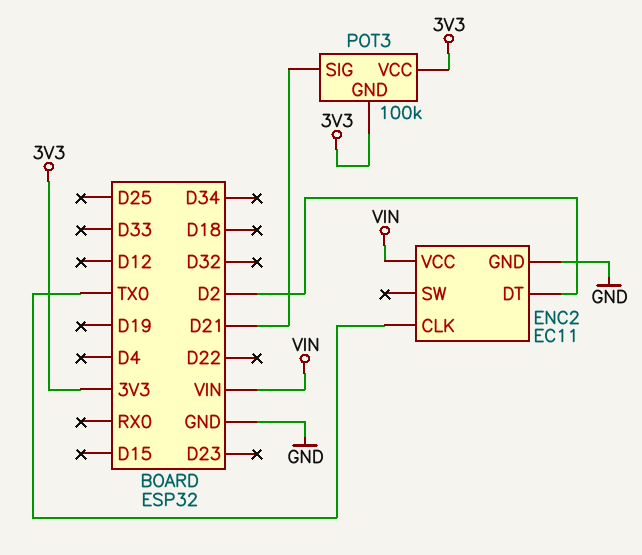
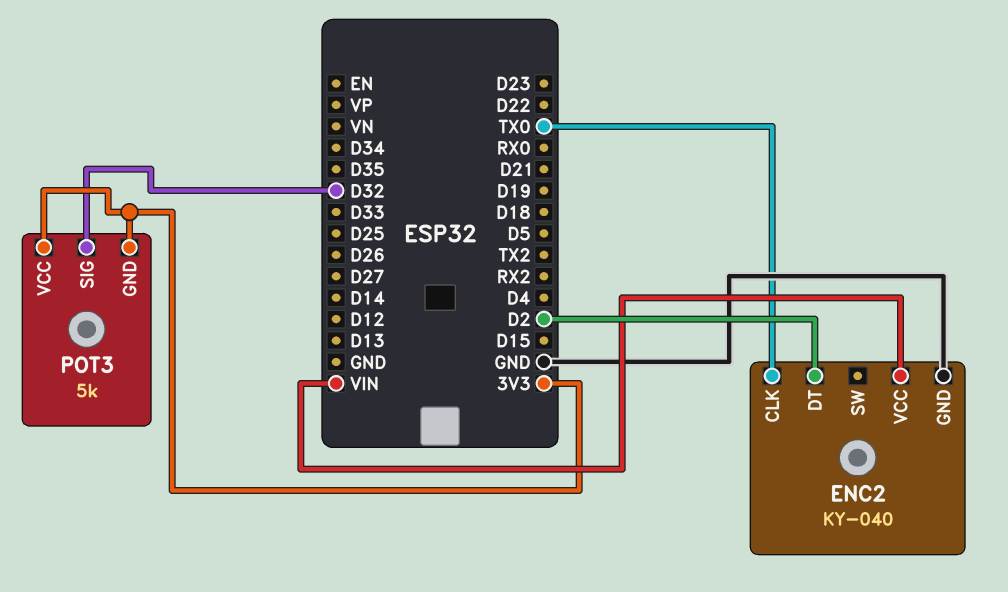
ENC2: EC11 -> KY-040
POT3: 100k -> 5k
POT3 pin SIG: D21 -> D32

